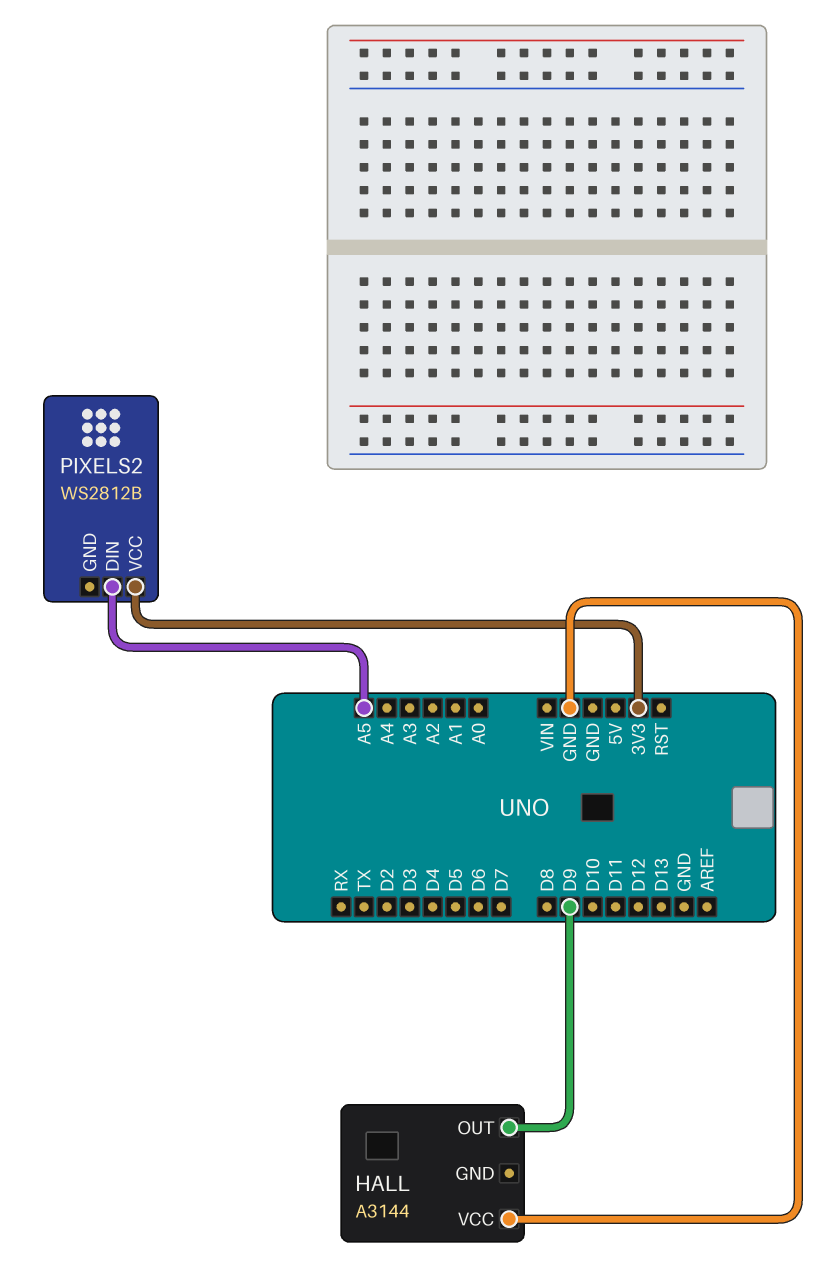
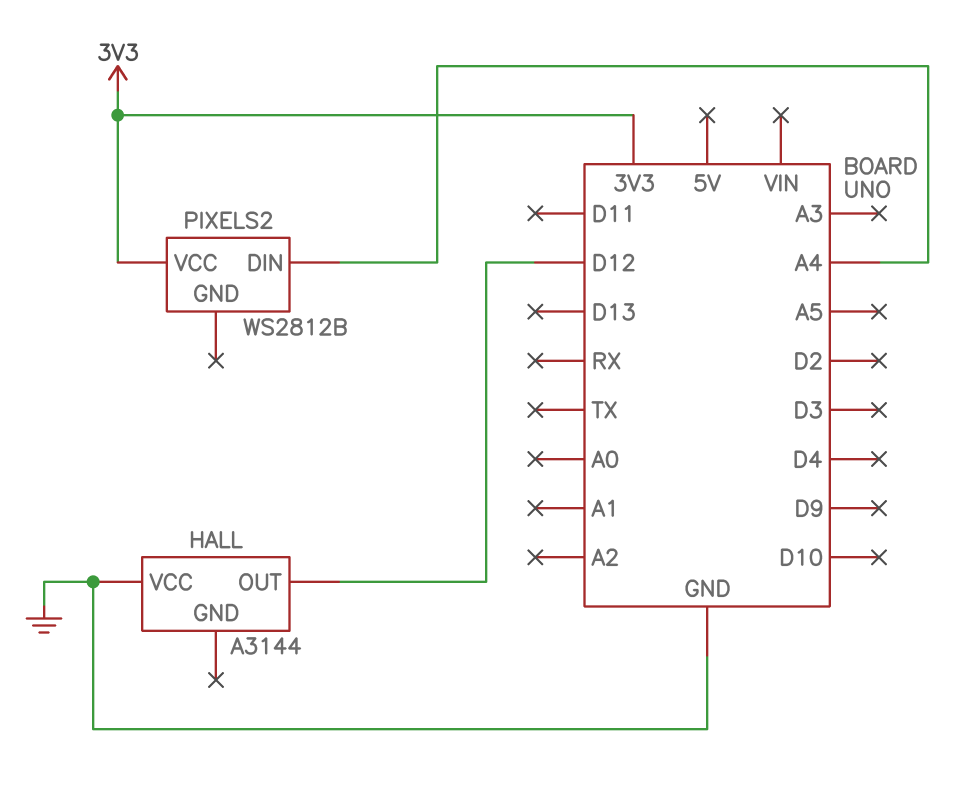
HALL pin OUT: D9 -> D12
PIXELS2 pin DIN: A5 -> A4

